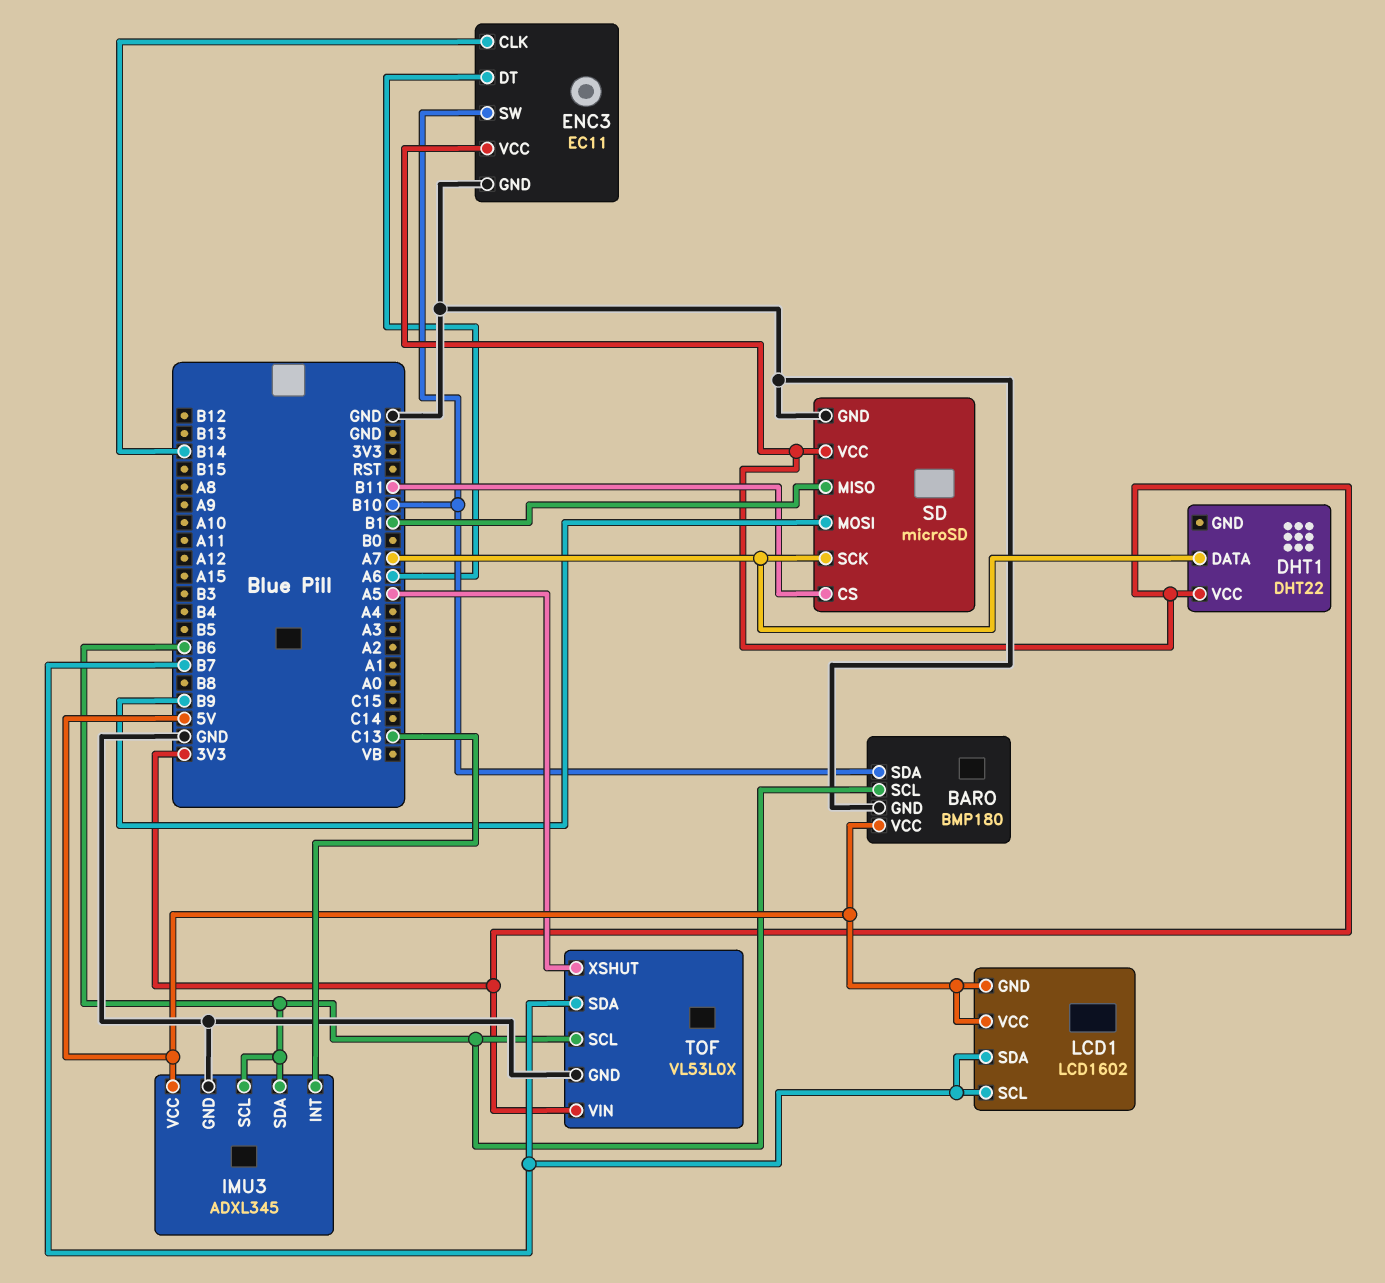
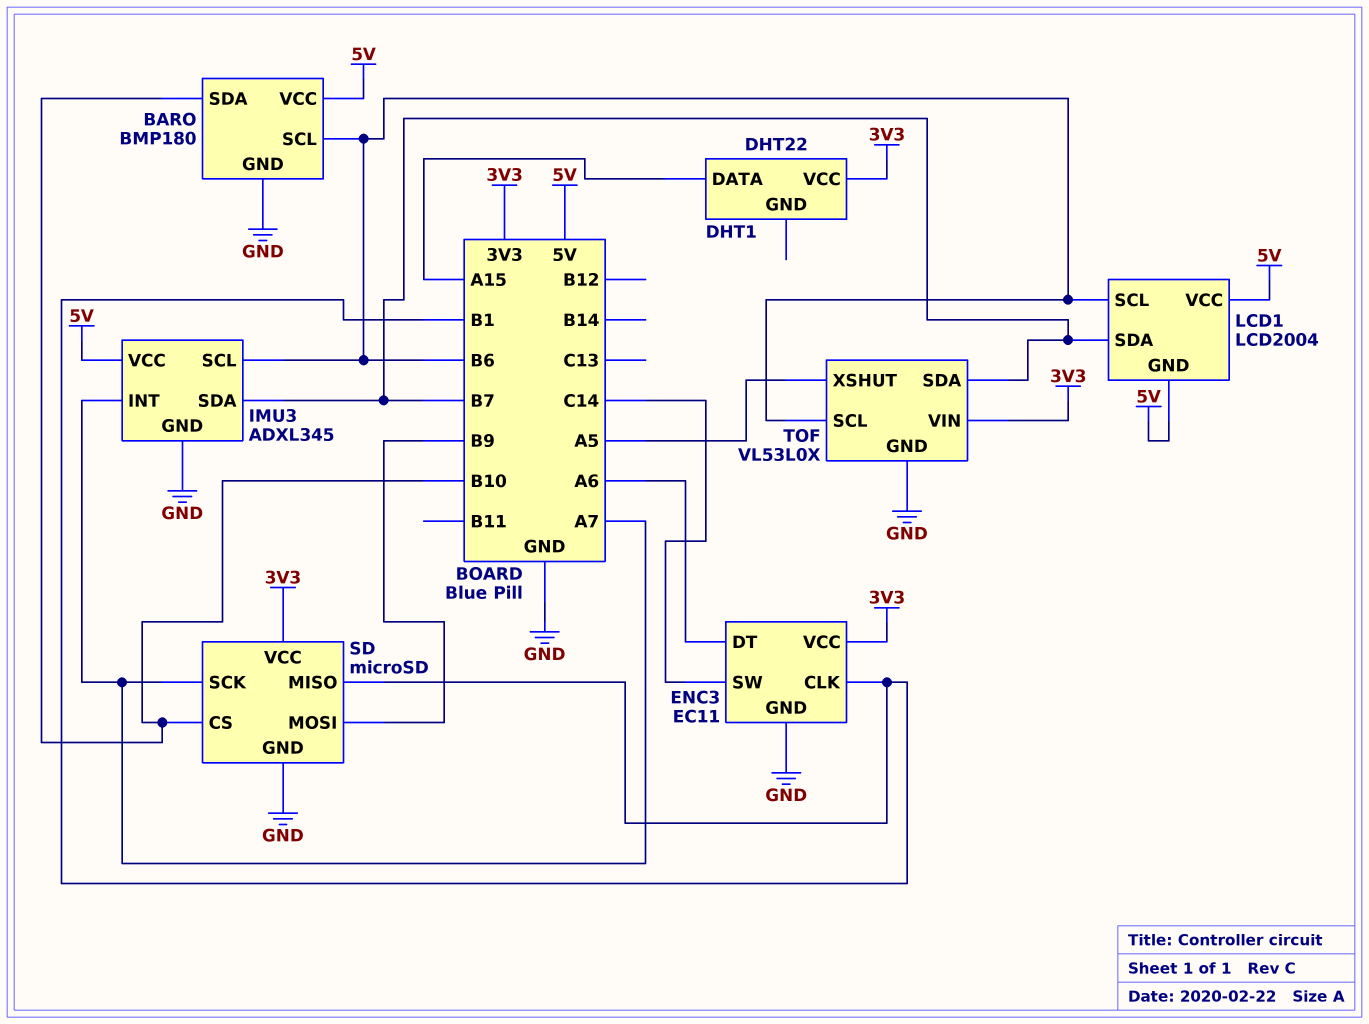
DHT1 pin DATA: A7 -> A15
ENC3 pin CLK: B14 -> B1
ENC3 pin SW: B10 -> C14
IMU3 pin INT: C13 -> A7
IMU3 pin SDA: B6 -> B7
LCD1: LCD1602 -> LCD2004
LCD1 pin SCL: B7 -> B6
SD pin CS: B11 -> B10

